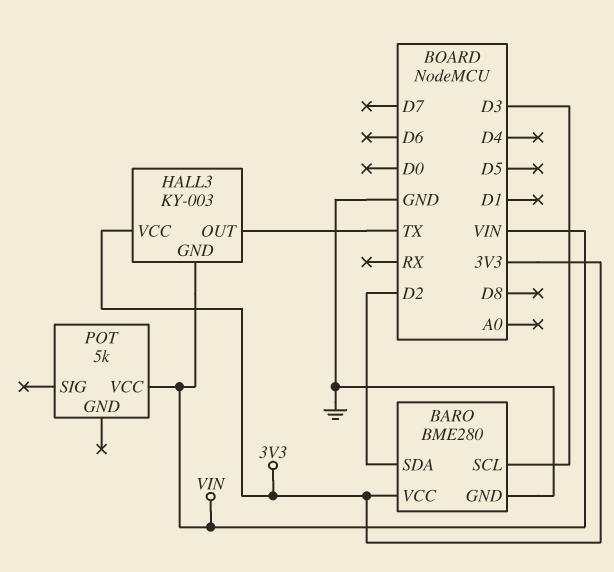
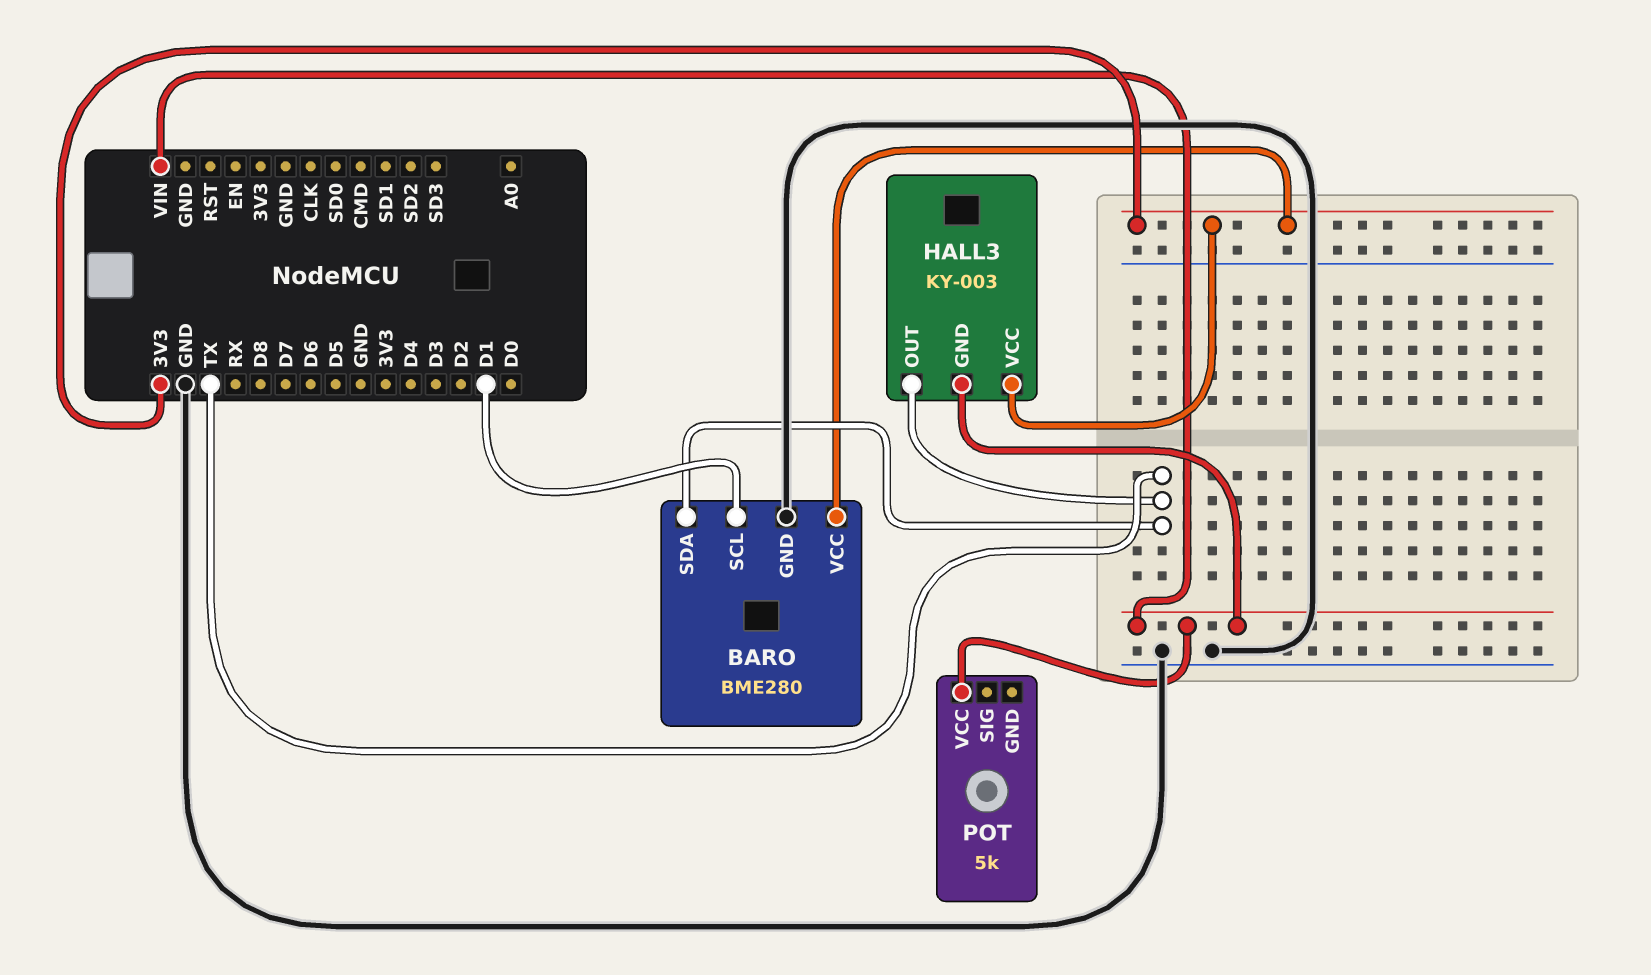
BARO pin SCL: D3 -> D1
BARO pin SDA: D2 -> TX

